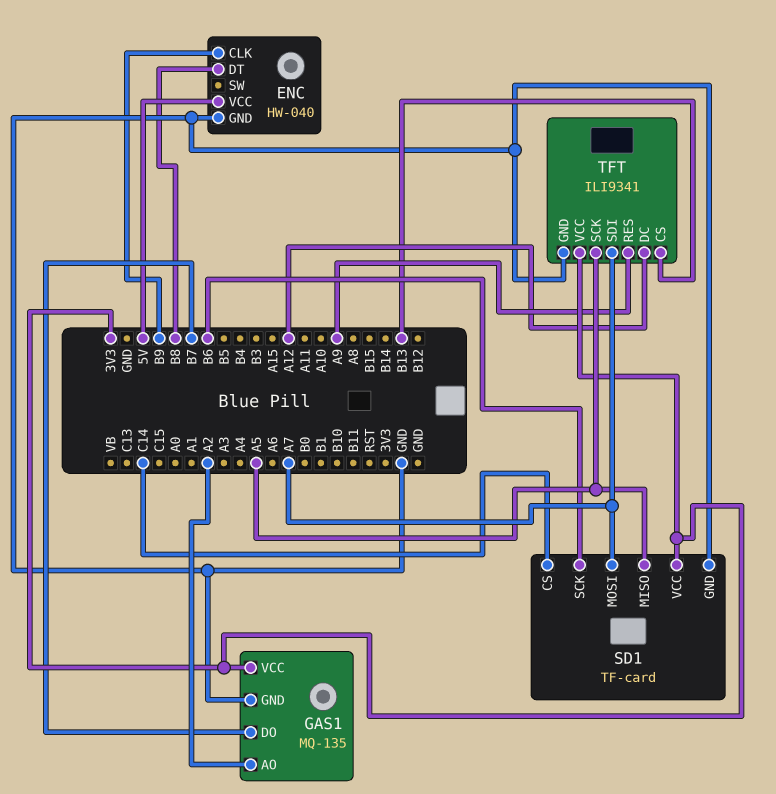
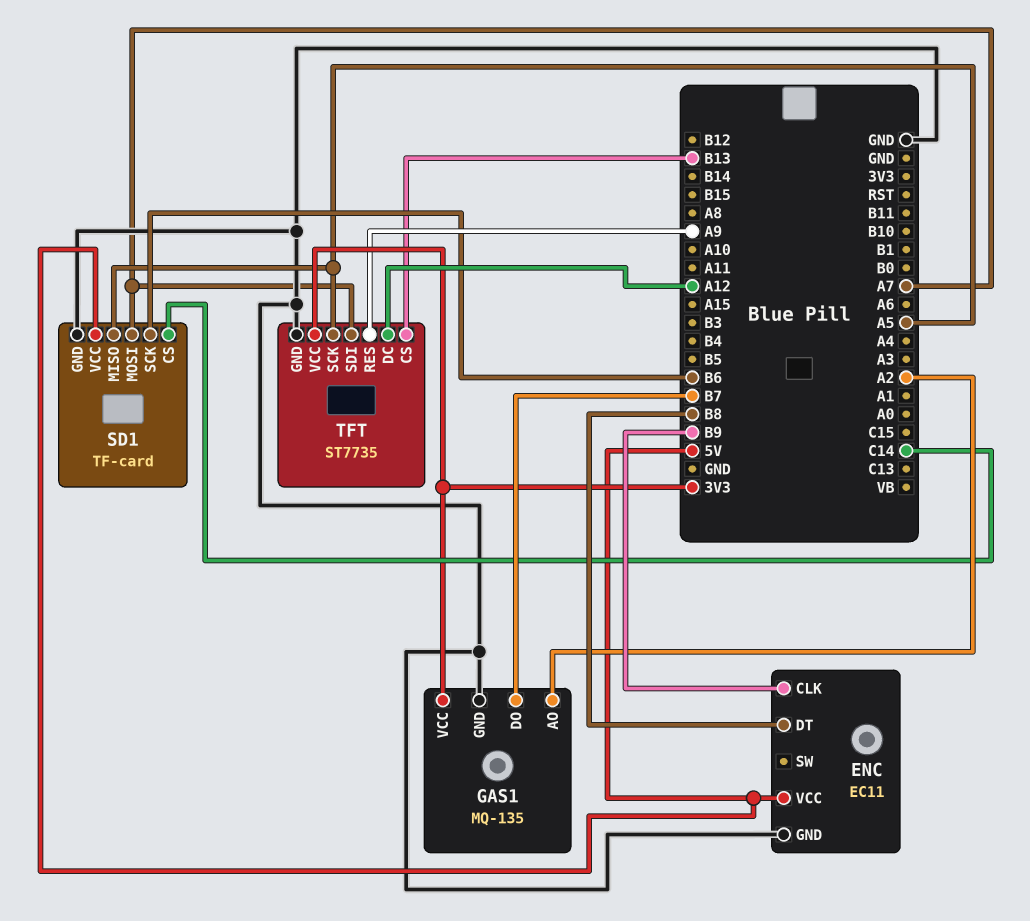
ENC: HW-040 -> EC11
SD1 pin VCC: 3V3 -> 5V
TFT: ILI9341 -> ST7735

